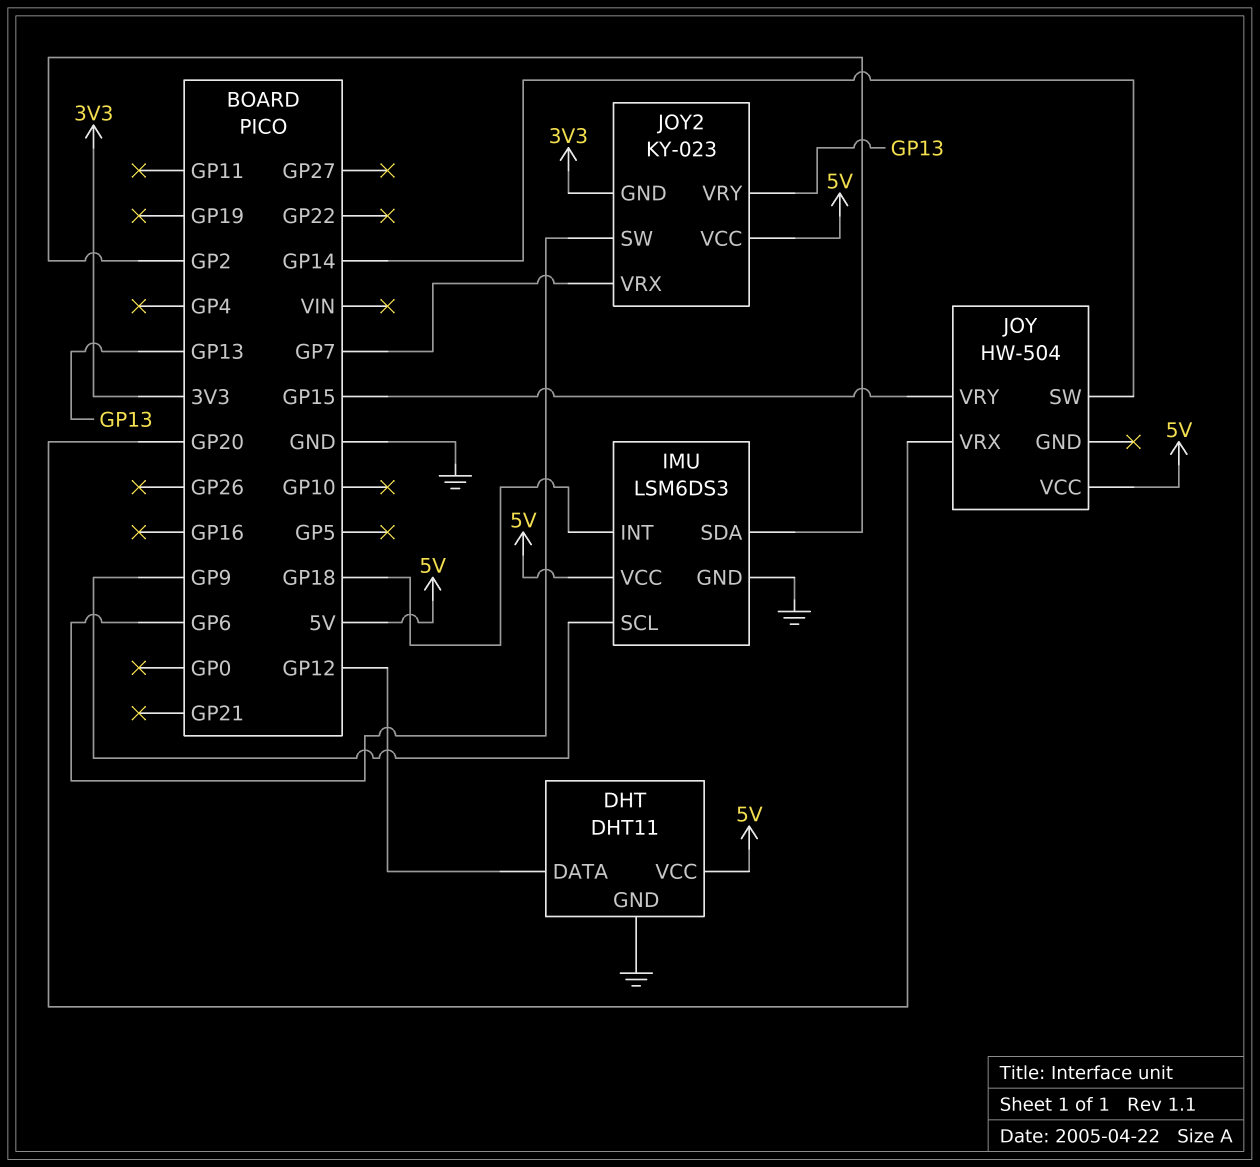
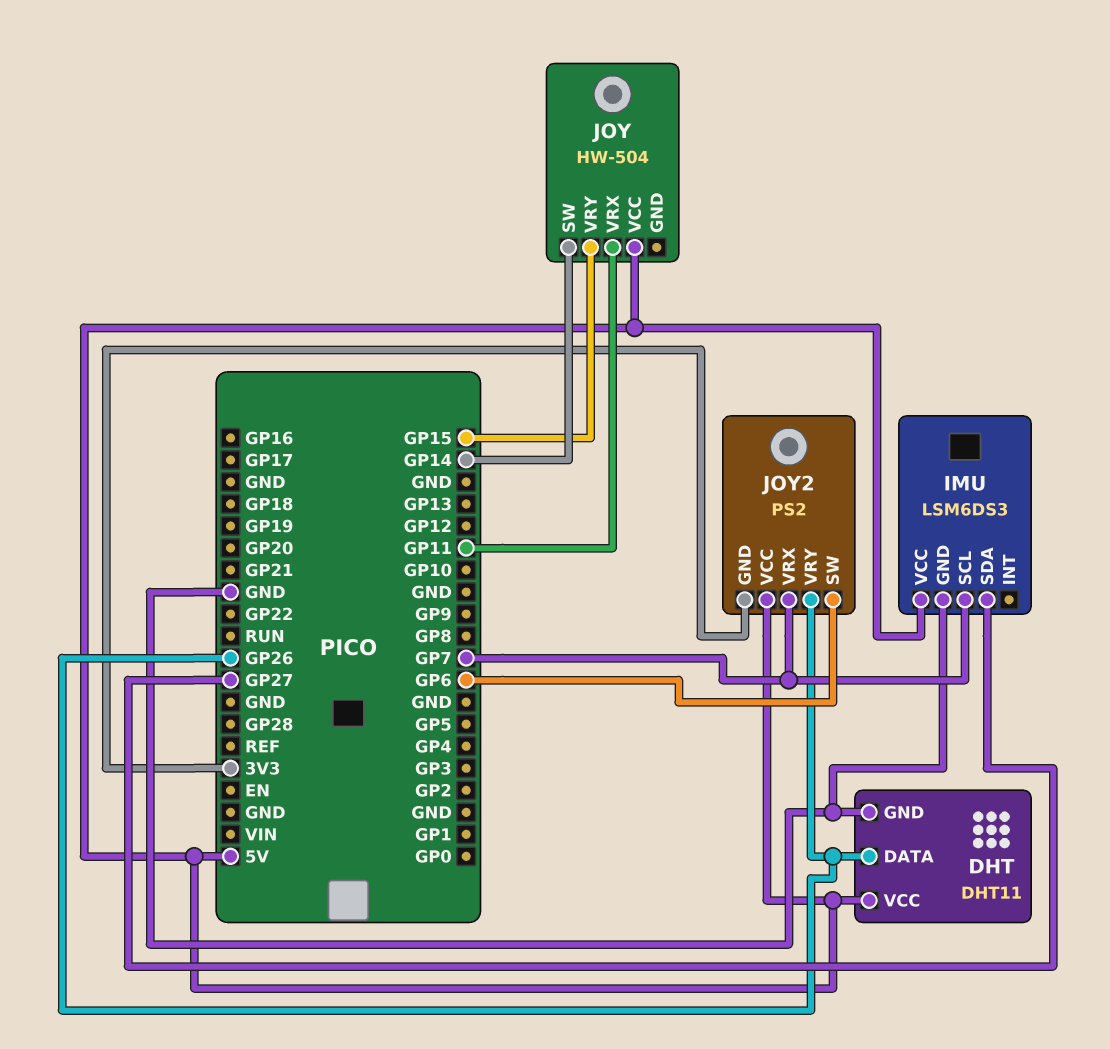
DHT pin DATA: GP12 -> GP26
IMU pin INT: GP18 -> none
IMU pin SCL: GP9 -> GP7
IMU pin SDA: GP2 -> GP27
JOY pin VRX: GP20 -> GP11
JOY2: KY-023 -> PS2
JOY2 pin VRY: GP13 -> GP26

